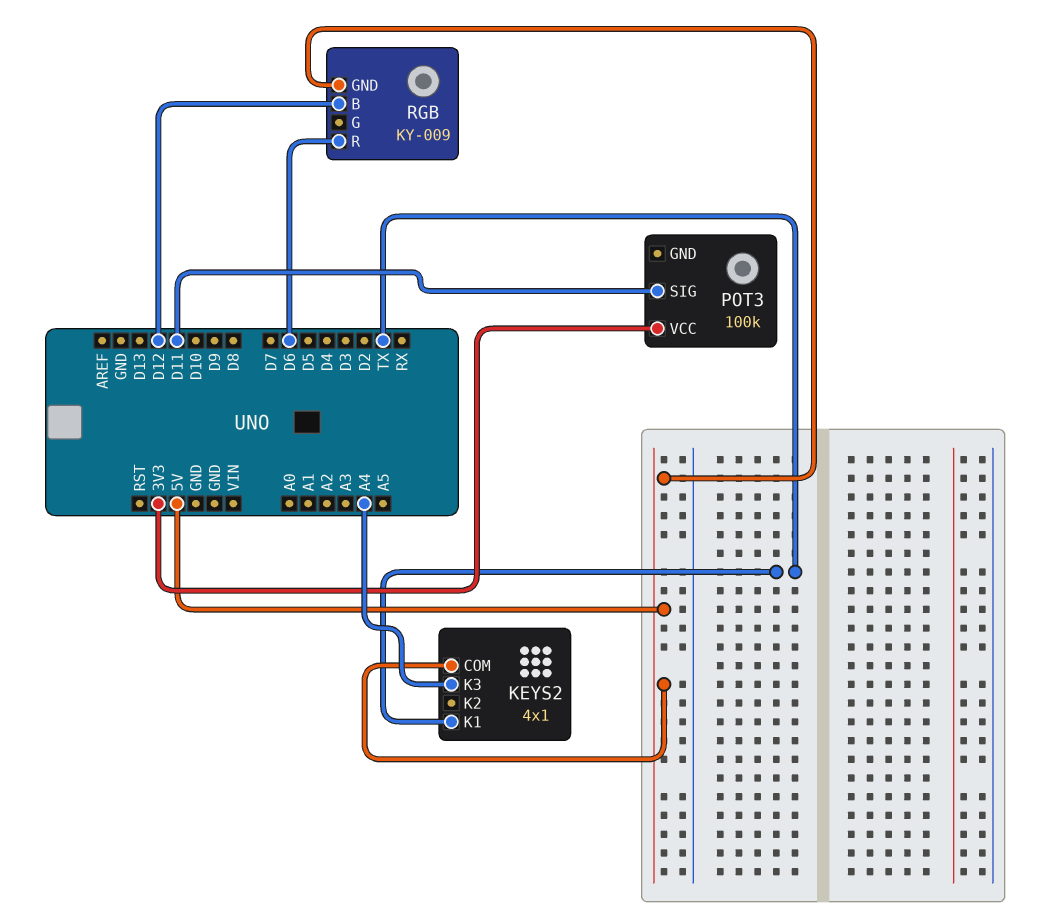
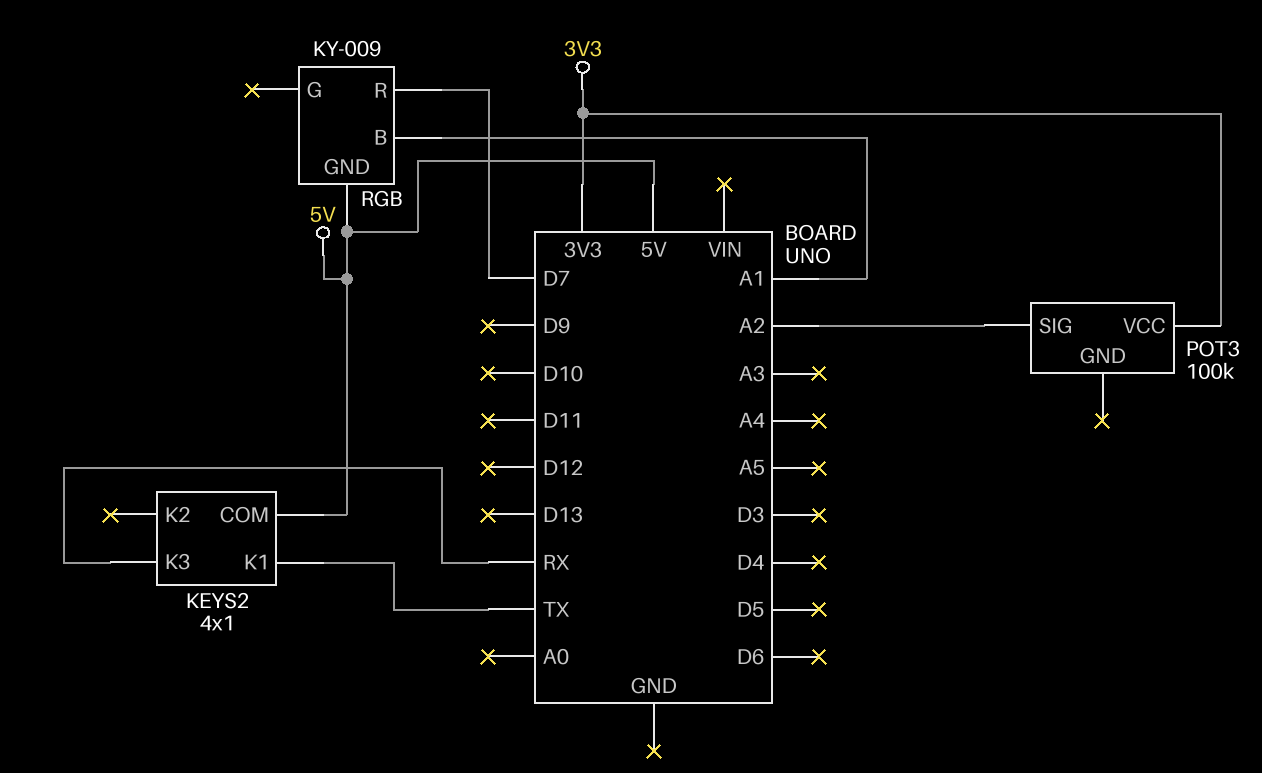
KEYS2 pin K3: A4 -> RX
POT3 pin SIG: D11 -> A2
RGB pin B: D12 -> A1
RGB pin R: D6 -> D7

